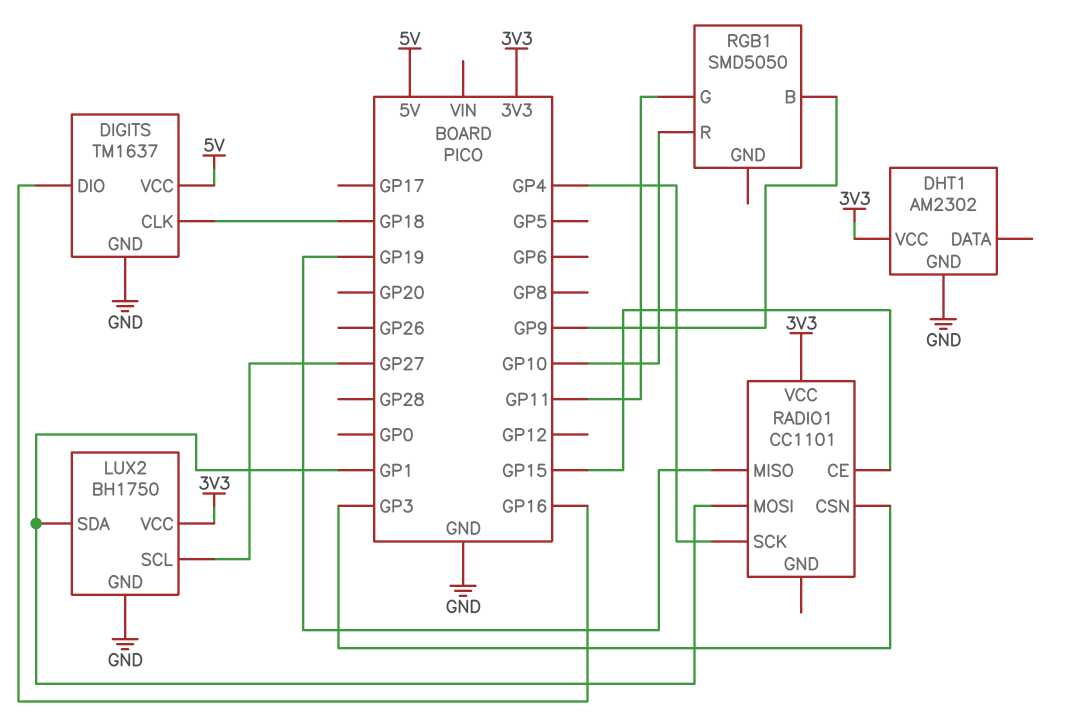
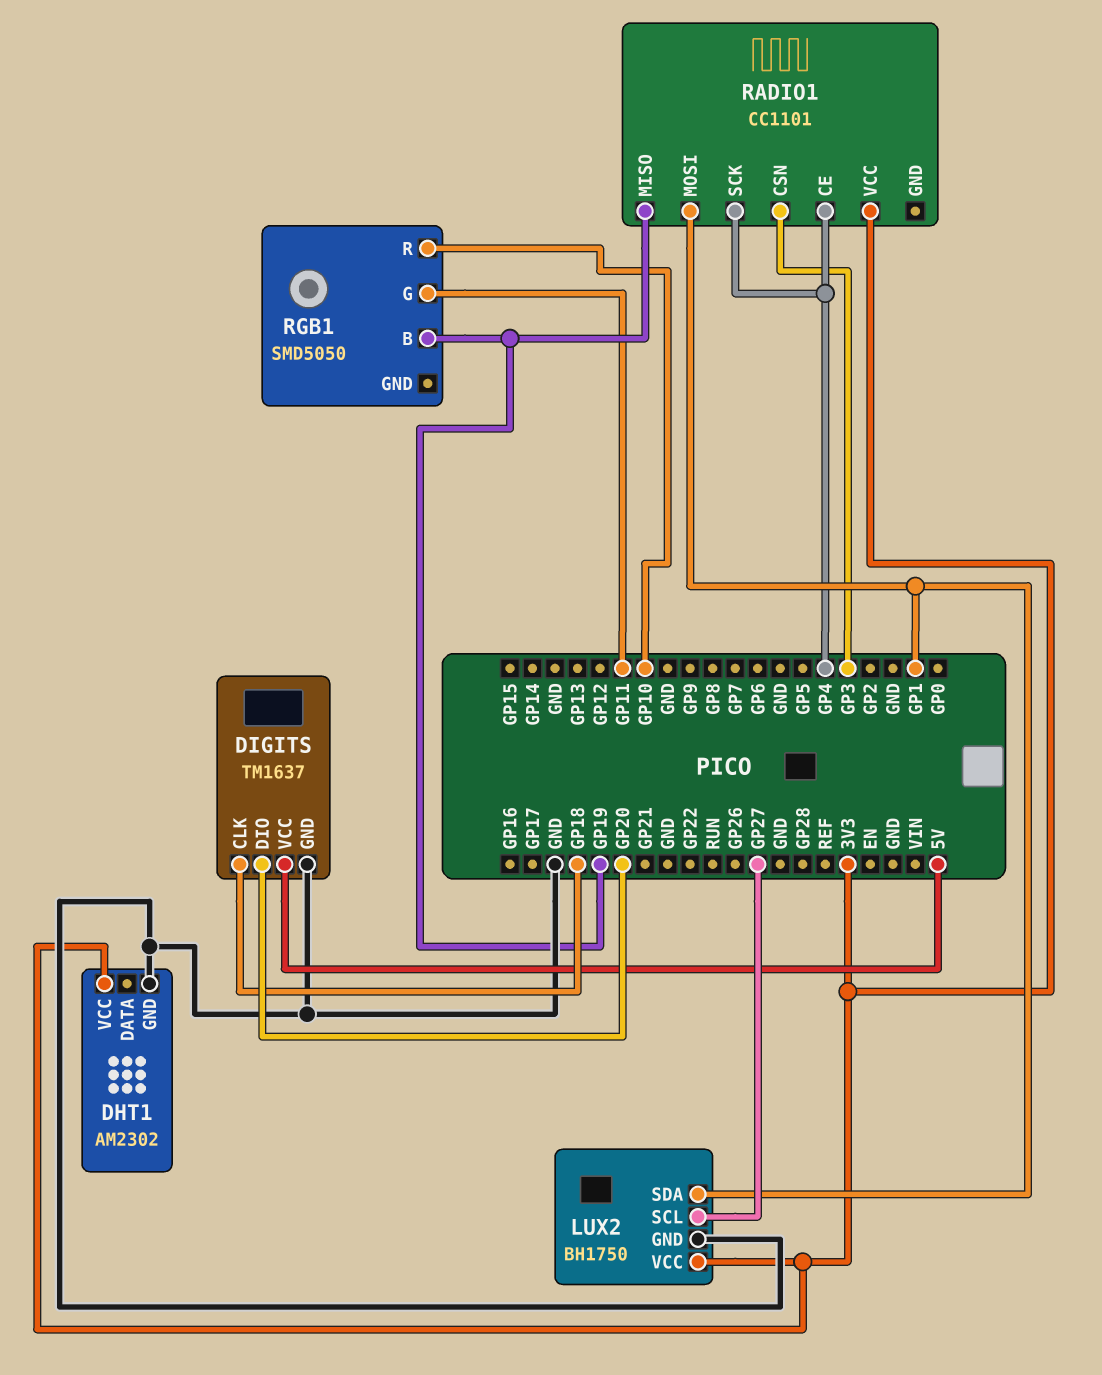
DIGITS pin DIO: GP16 -> GP20
RADIO1 pin CE: GP15 -> GP4
RGB1 pin B: GP9 -> GP19

